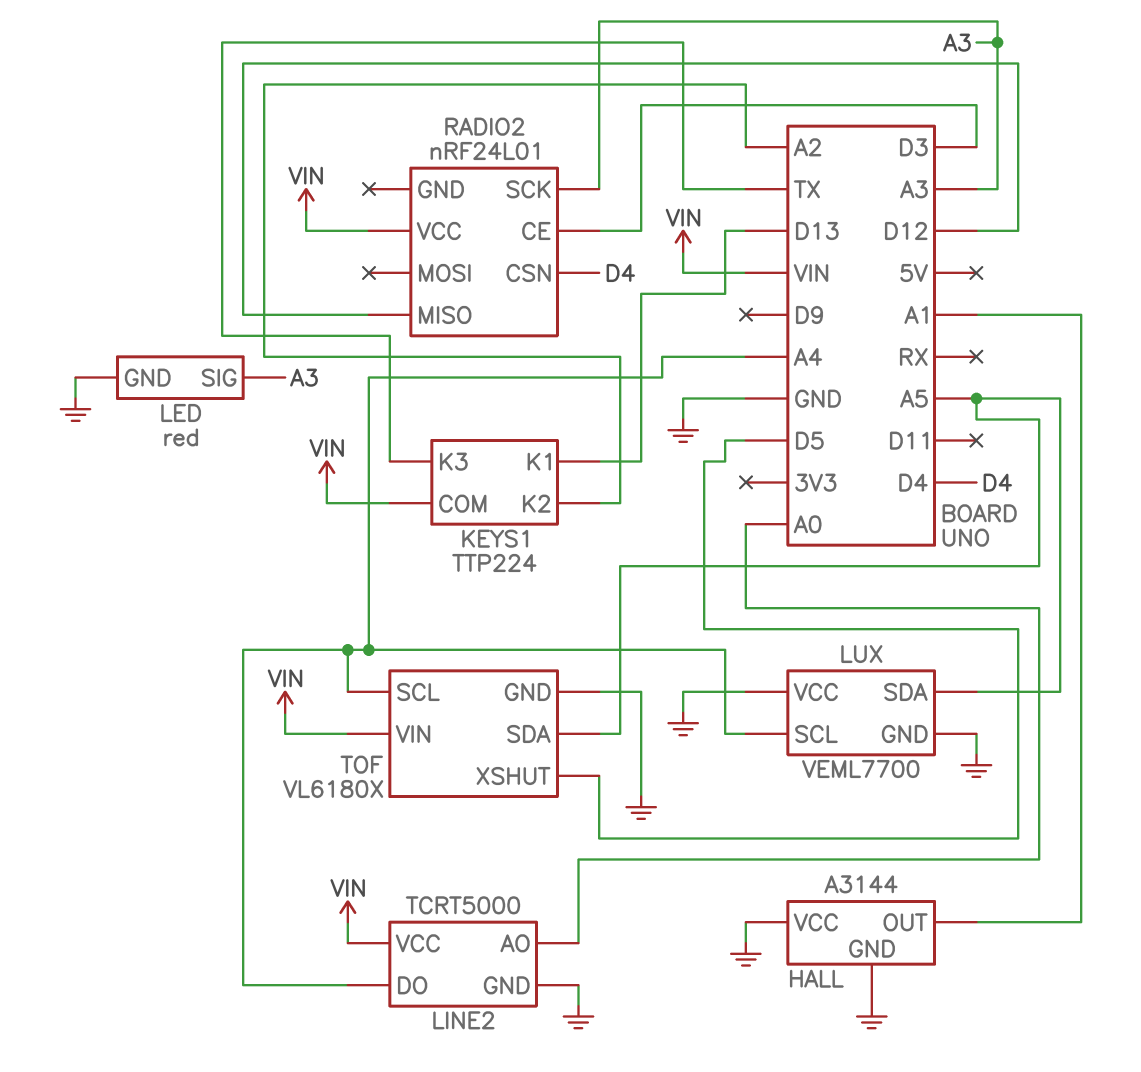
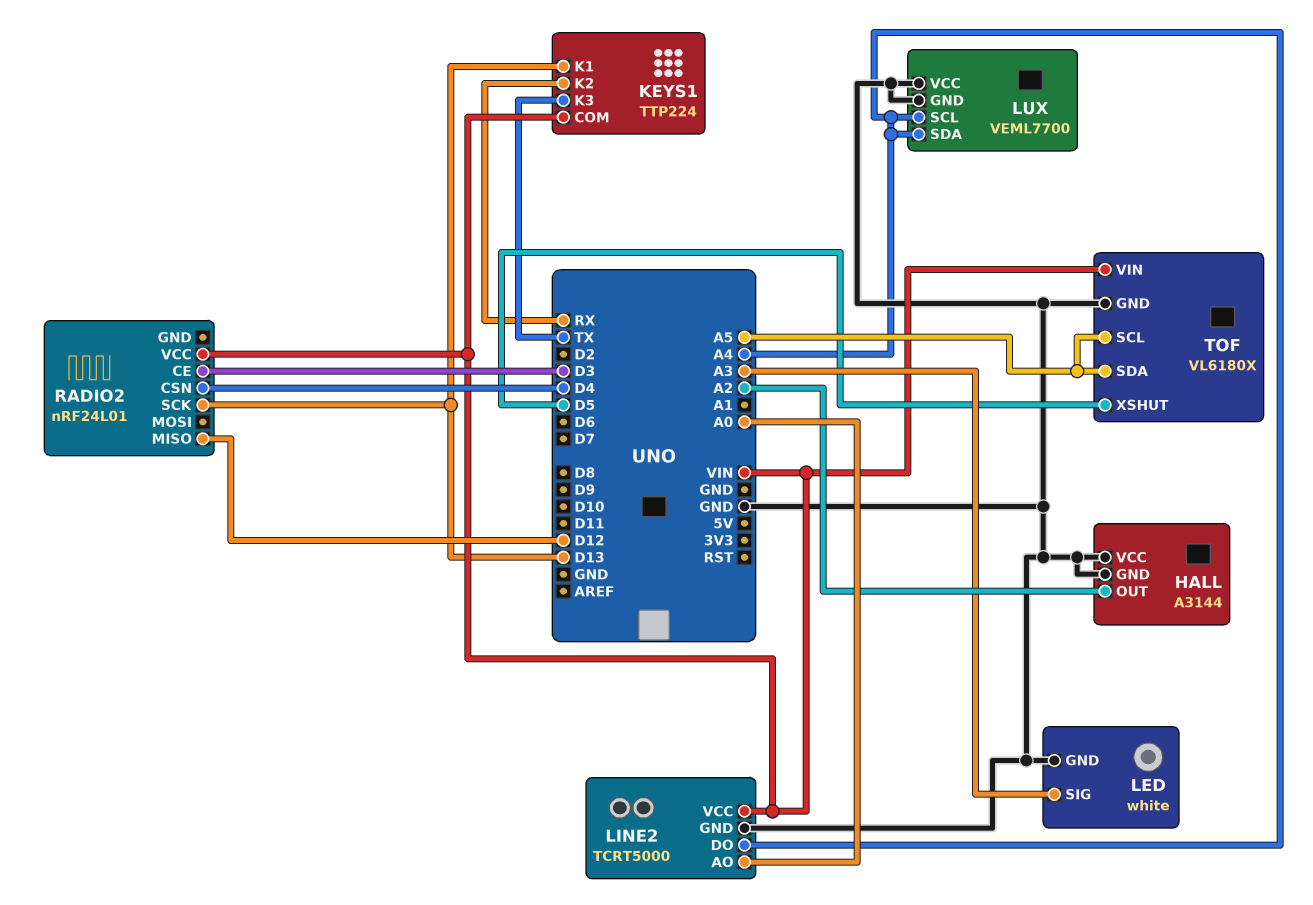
HALL pin OUT: A1 -> A2
KEYS1 pin K2: A2 -> RX
LED: red -> white
LUX pin SDA: A5 -> A4
RADIO2 pin SCK: A3 -> D13
TOF pin SCL: A4 -> A5

